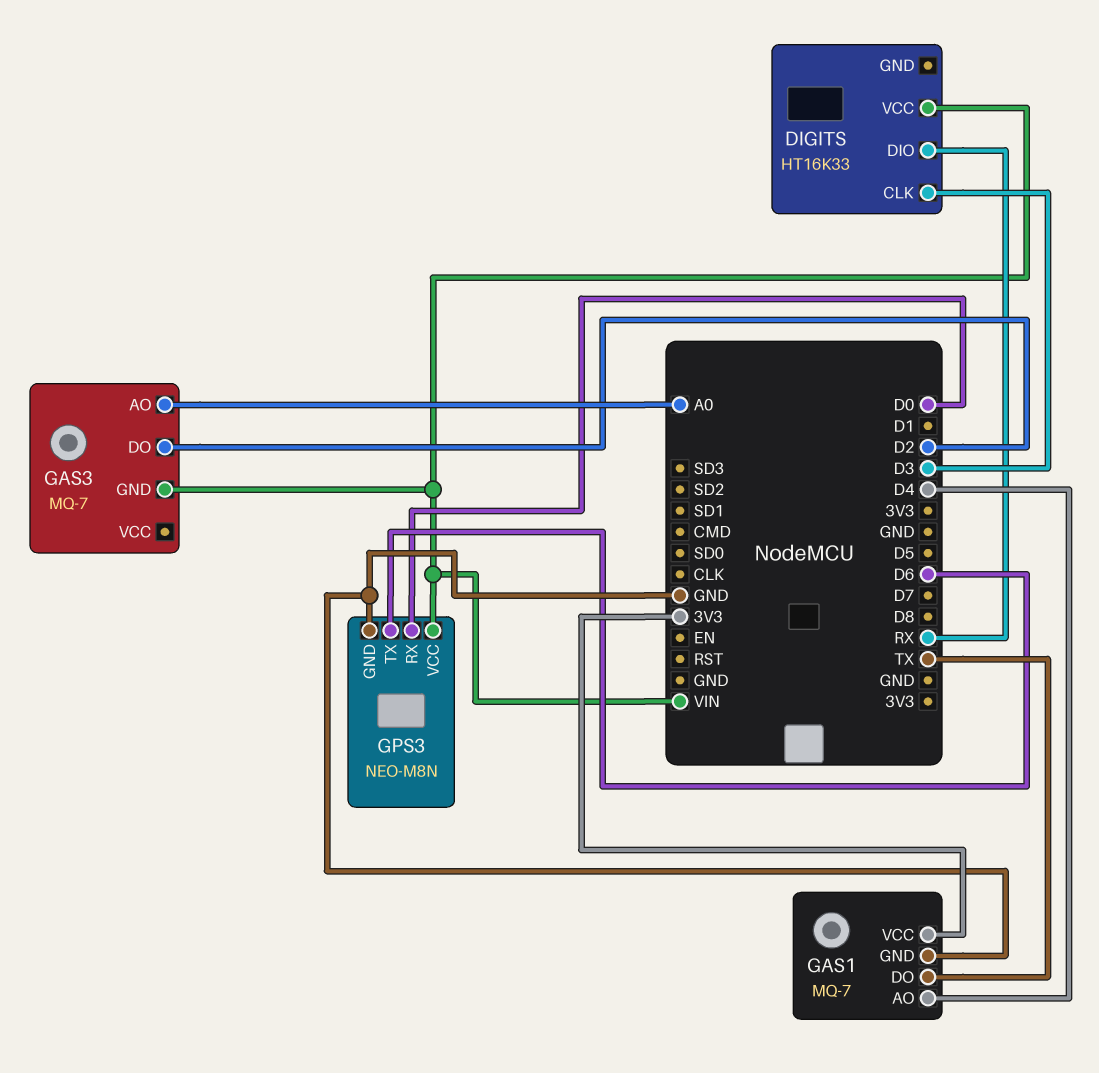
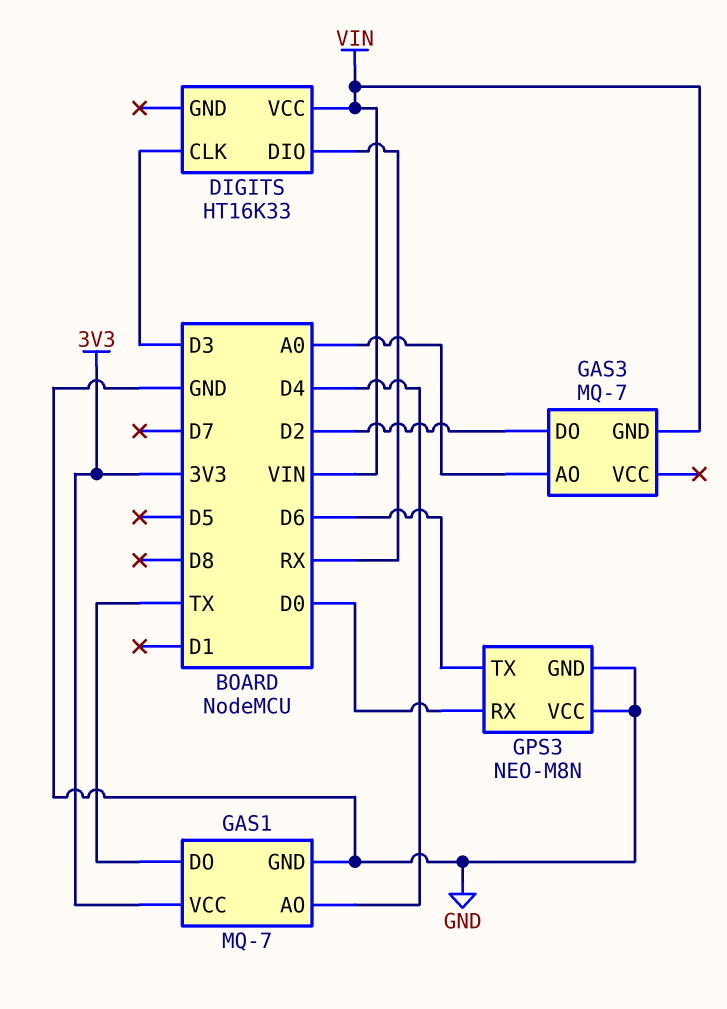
GPS3 pin VCC: VIN -> GND

